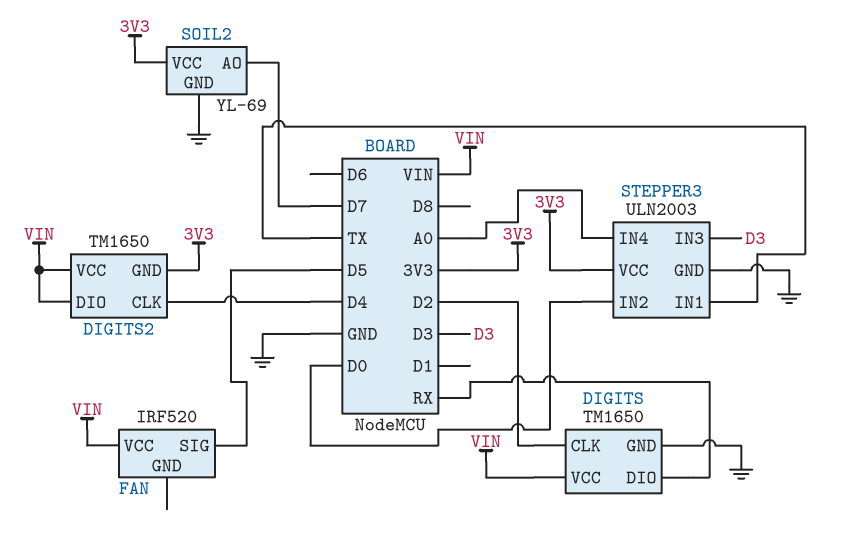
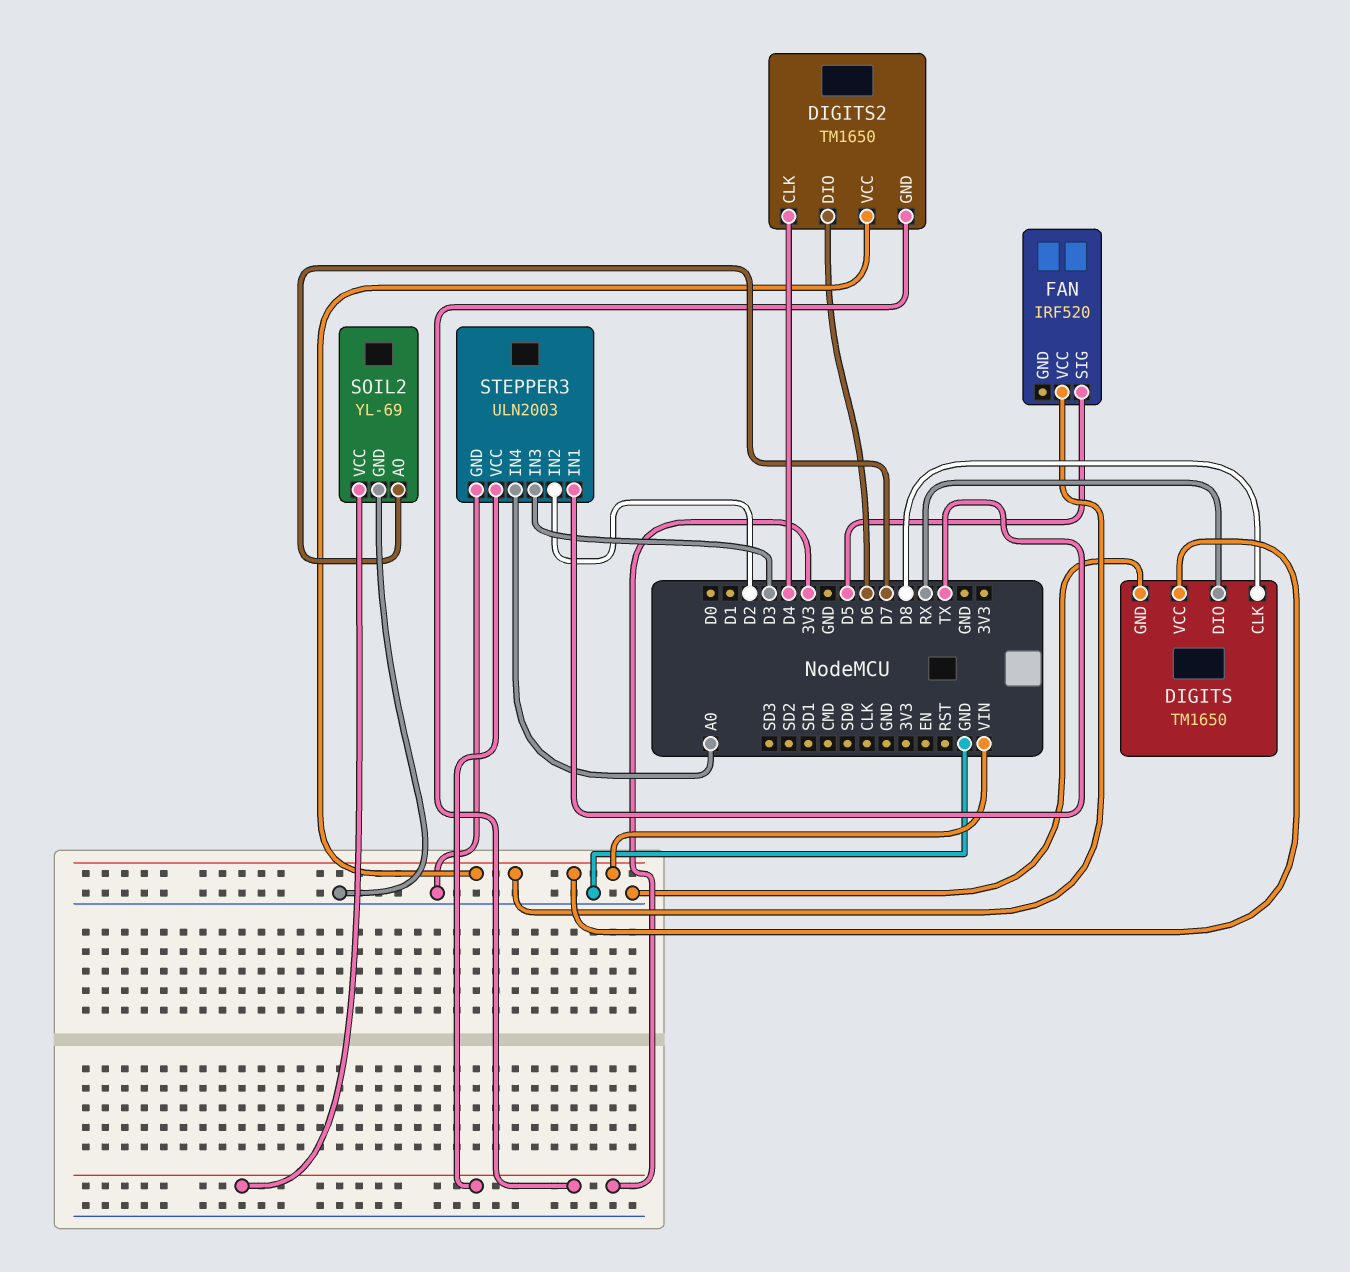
DIGITS pin CLK: D2 -> D8
DIGITS2 pin DIO: VIN -> D6
STEPPER3 pin IN2: D0 -> D2

